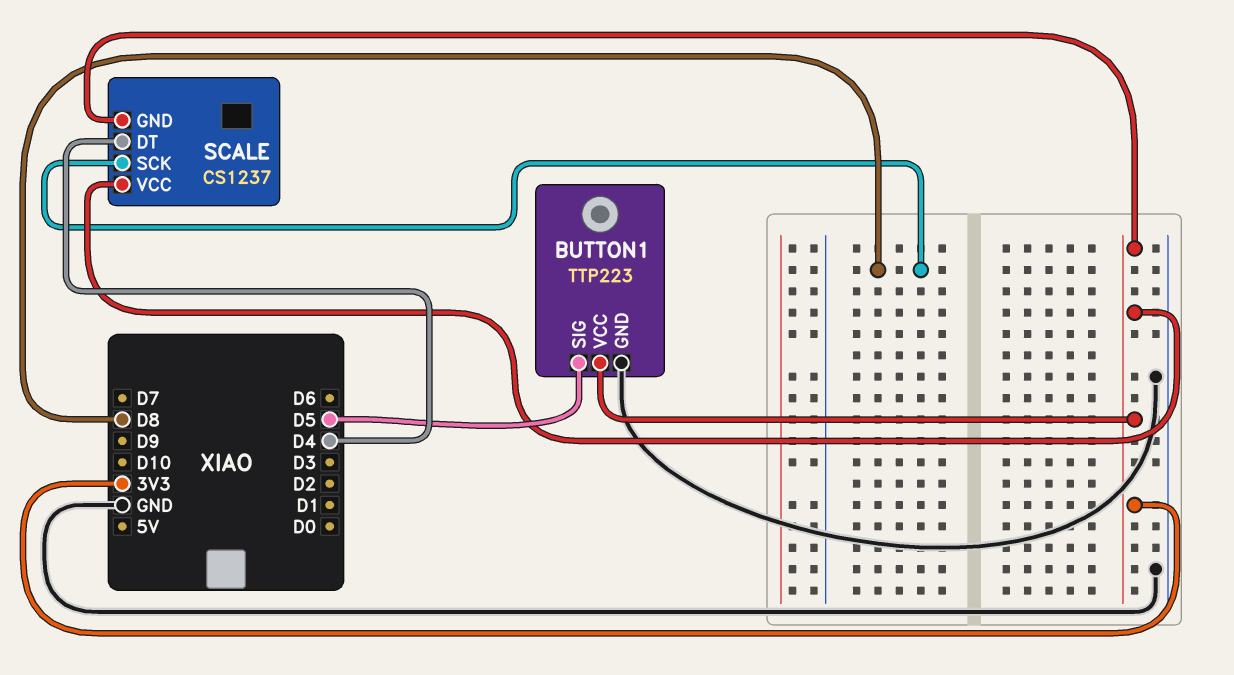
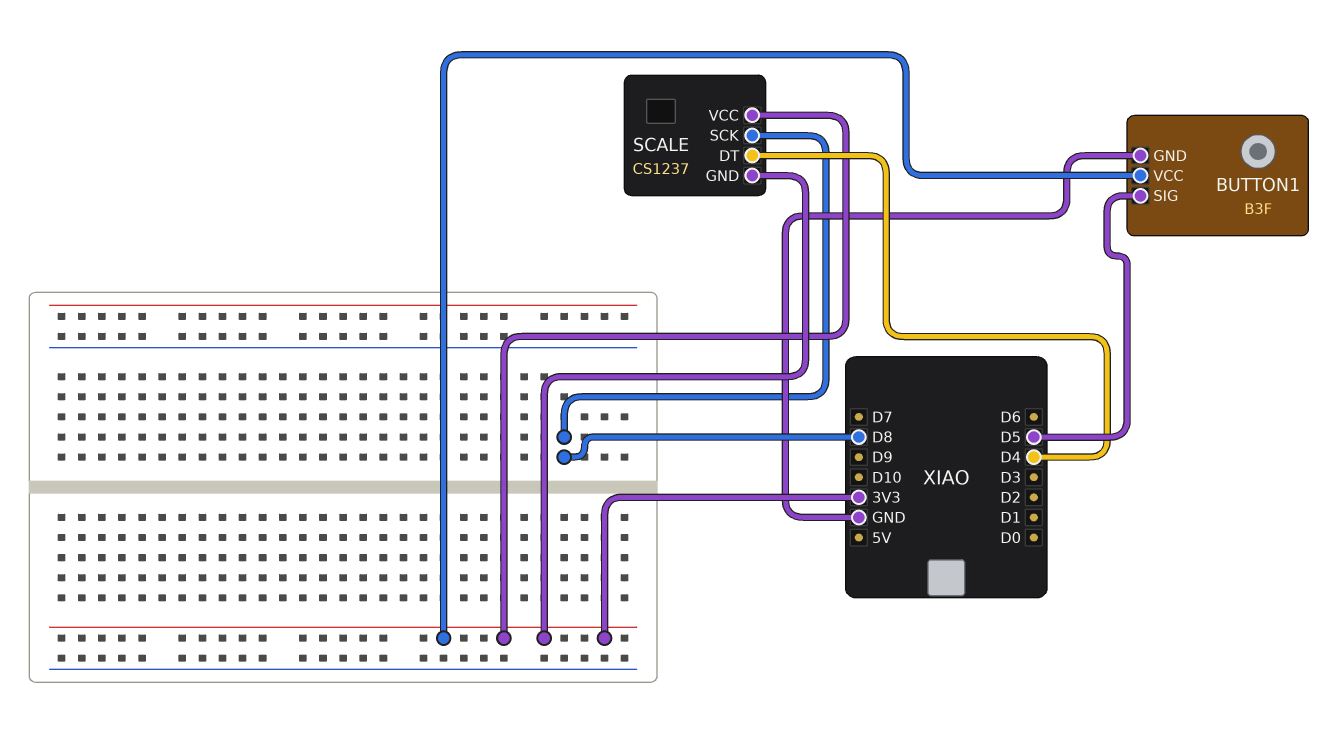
BUTTON1: TTP223 -> B3F

